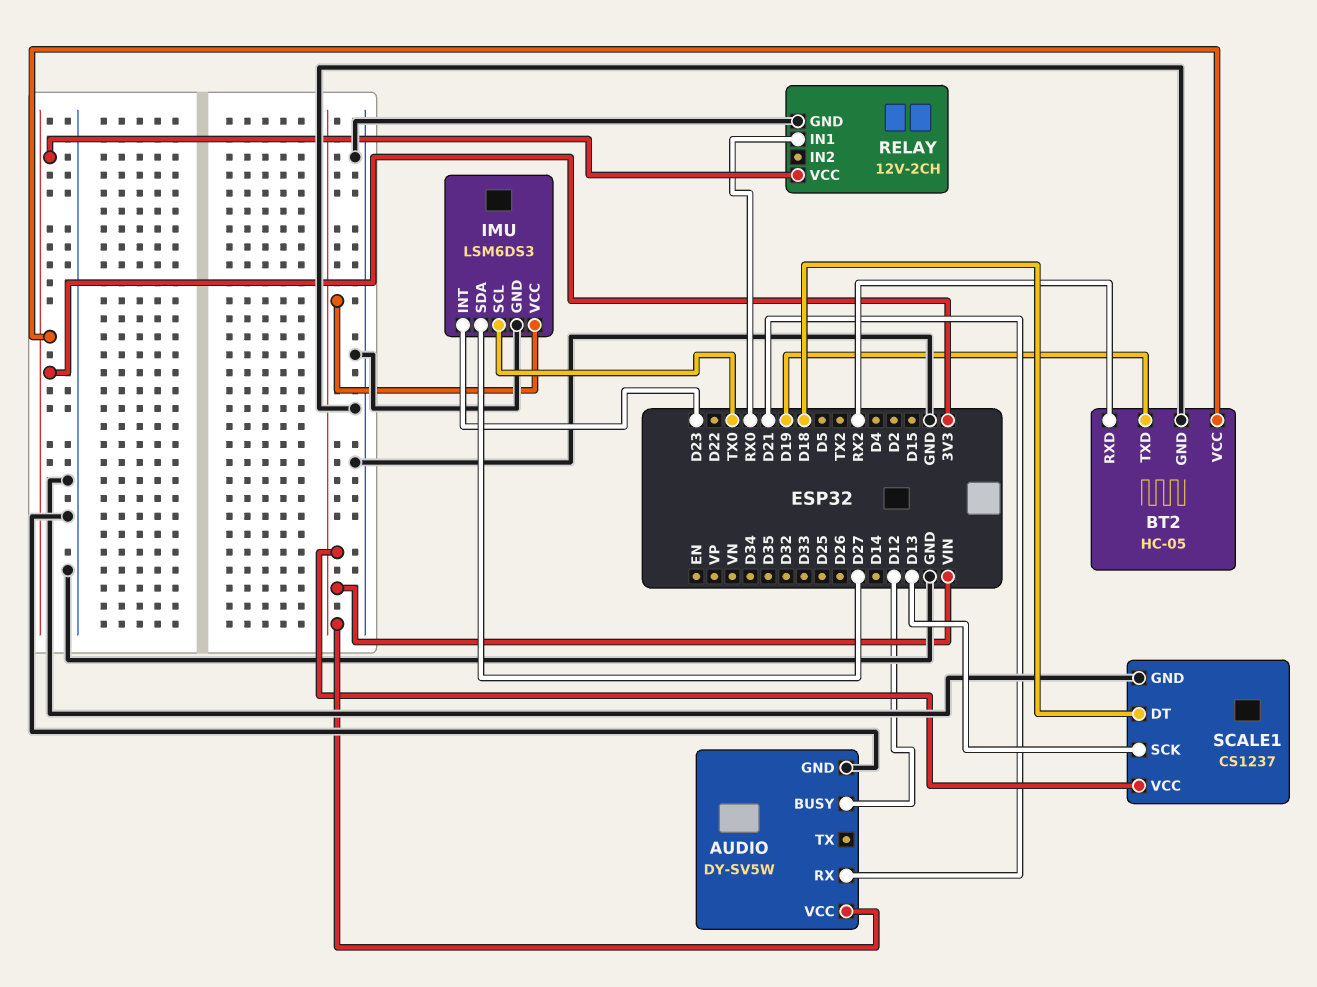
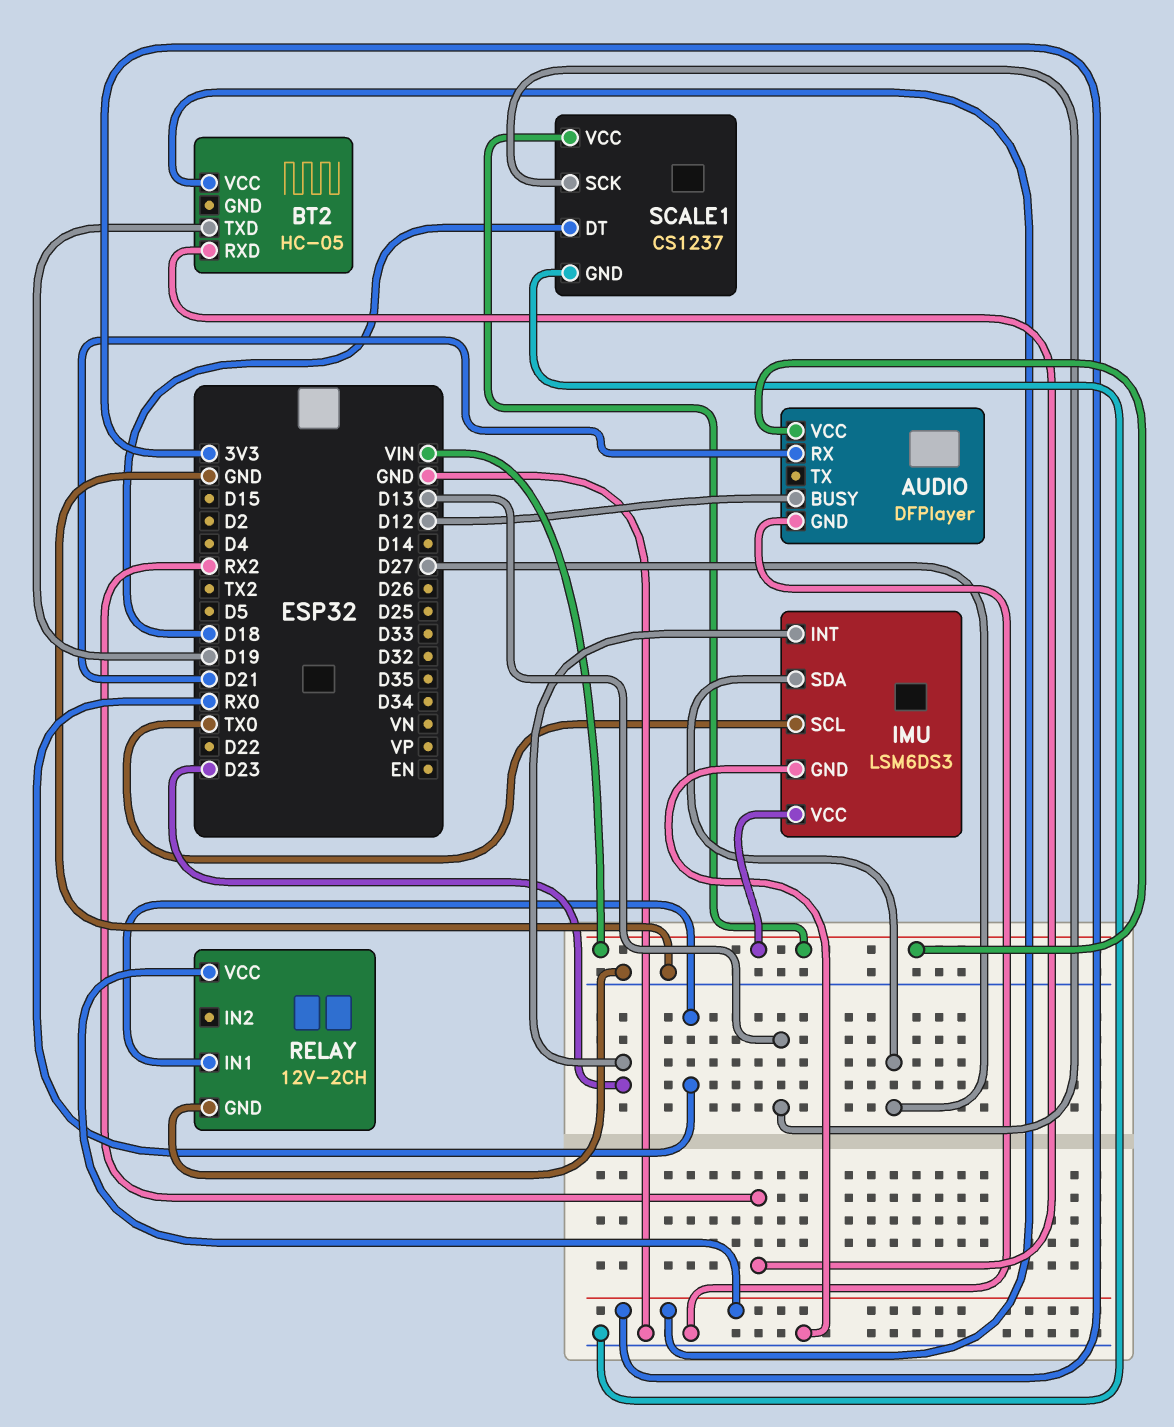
AUDIO: DY-SV5W -> DFPlayer
BT2 pin GND: GND -> none

